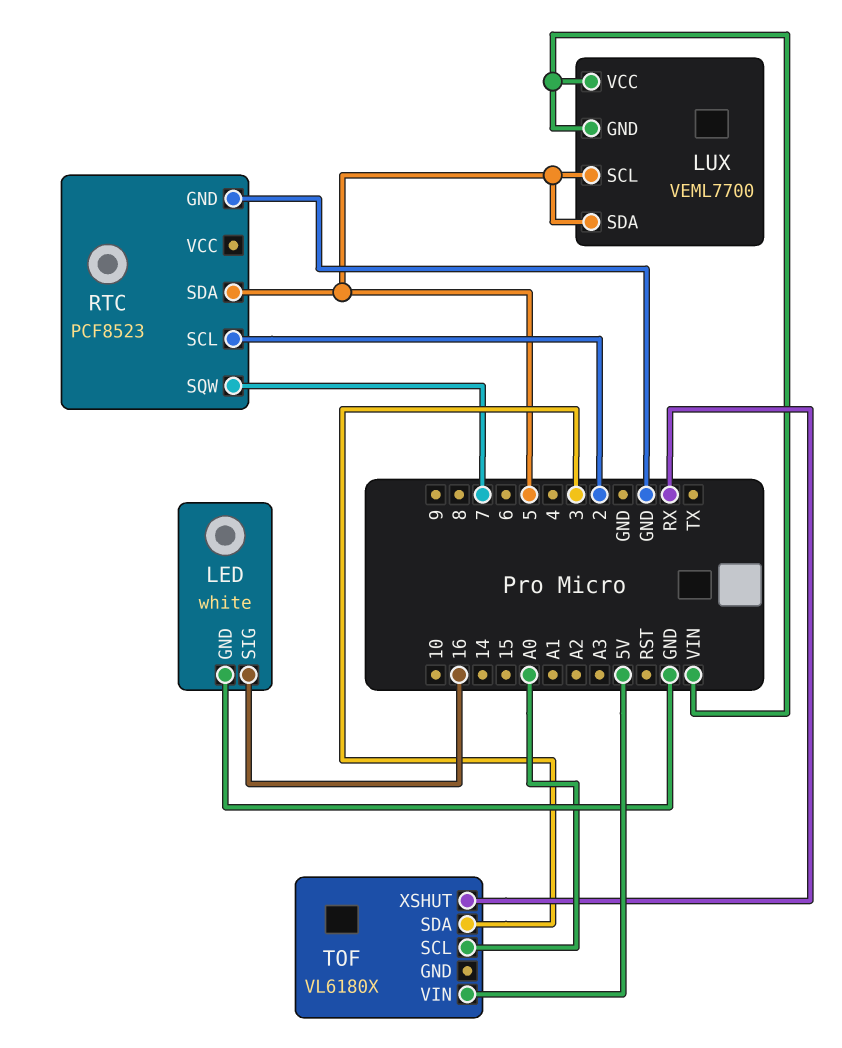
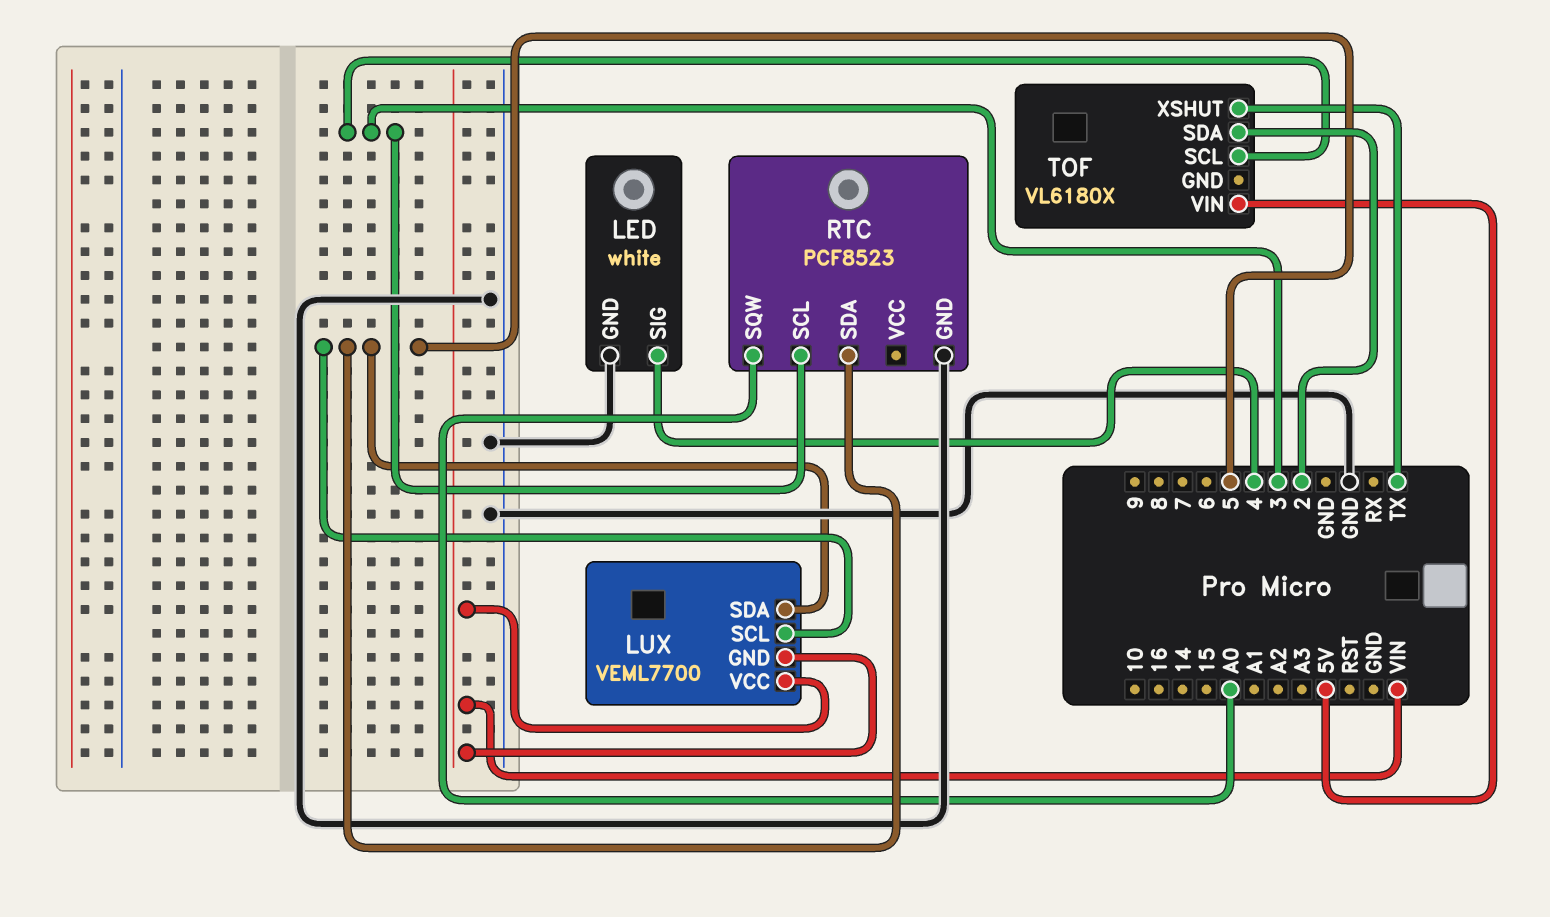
LED pin SIG: 16 -> 4
RTC pin SCL: 2 -> 3
RTC pin SQW: 7 -> A0
TOF pin SCL: A0 -> 3
TOF pin SDA: 3 -> 2
TOF pin XSHUT: RX -> TX

